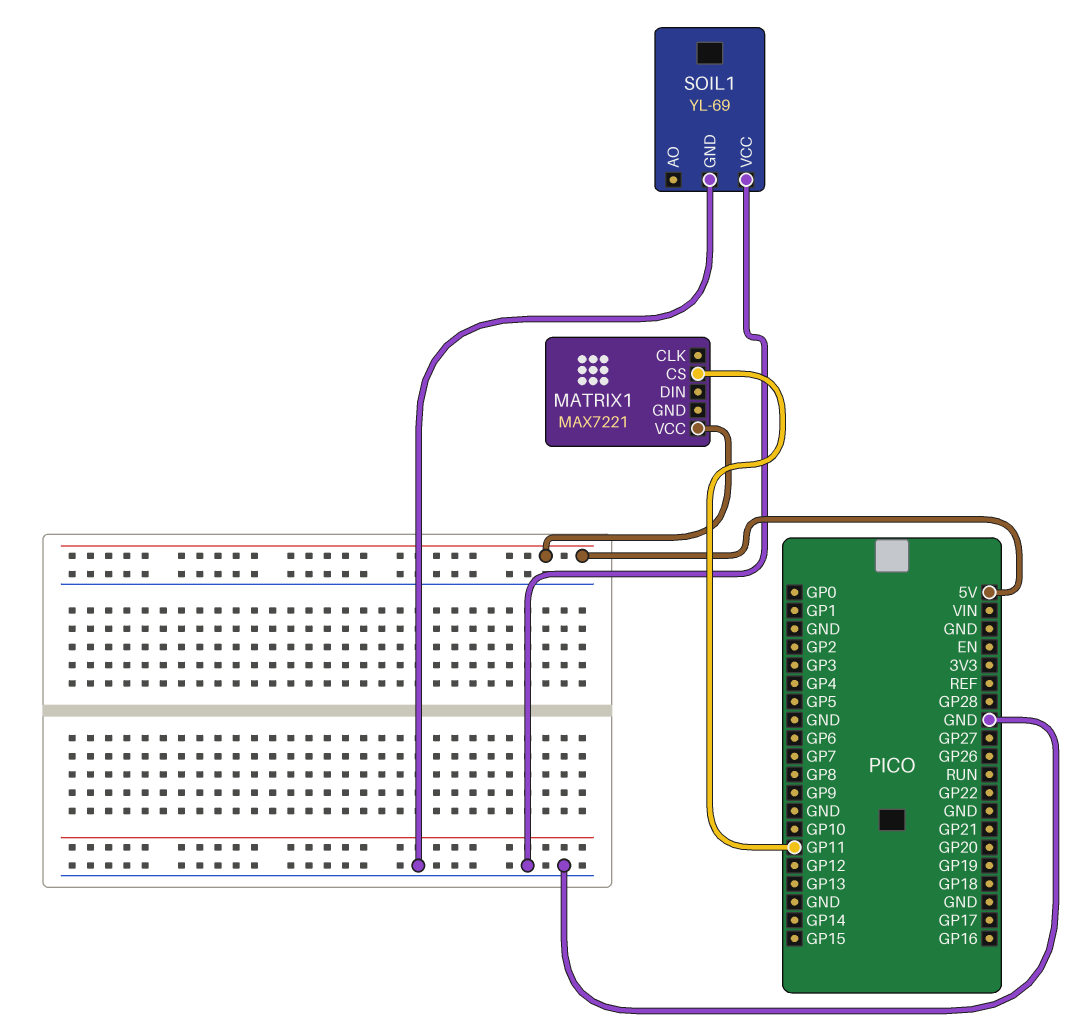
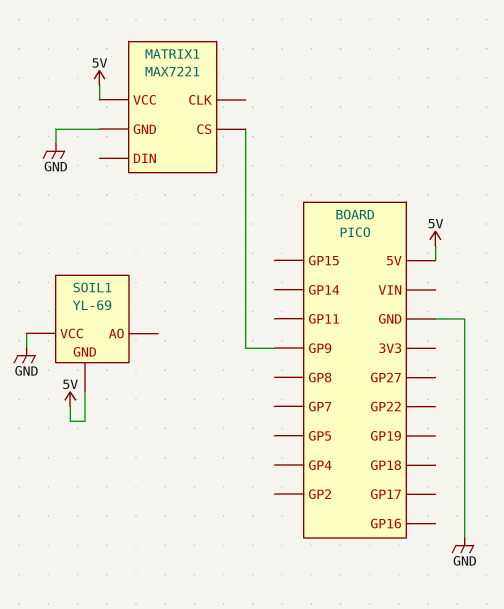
MATRIX1 pin CS: GP11 -> GP9
MATRIX1 pin GND: none -> GND
SOIL1 pin GND: GND -> 5V

